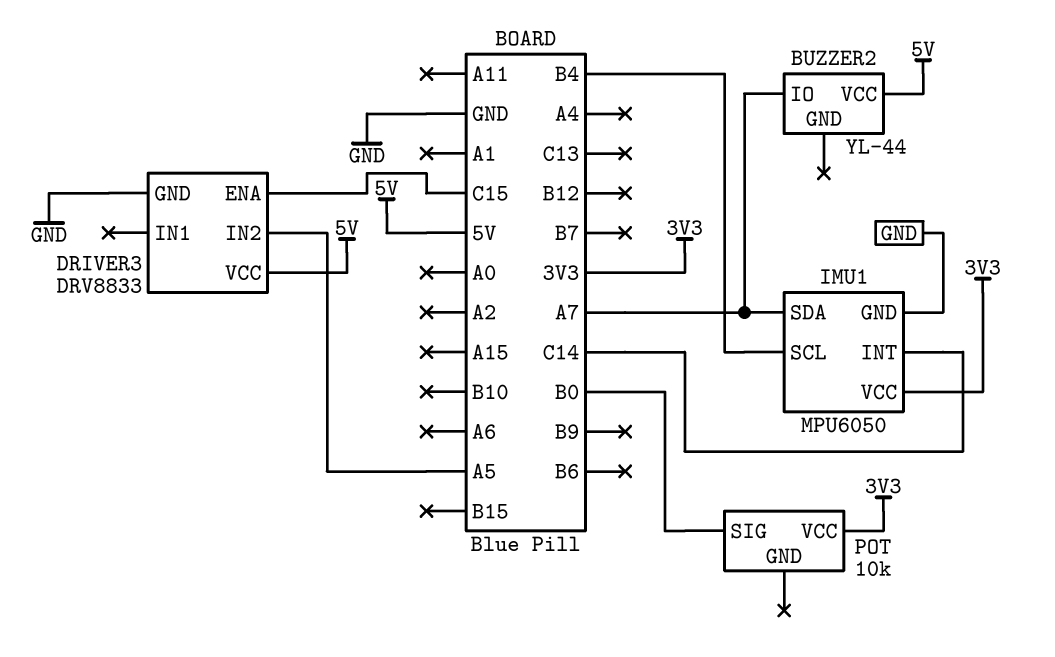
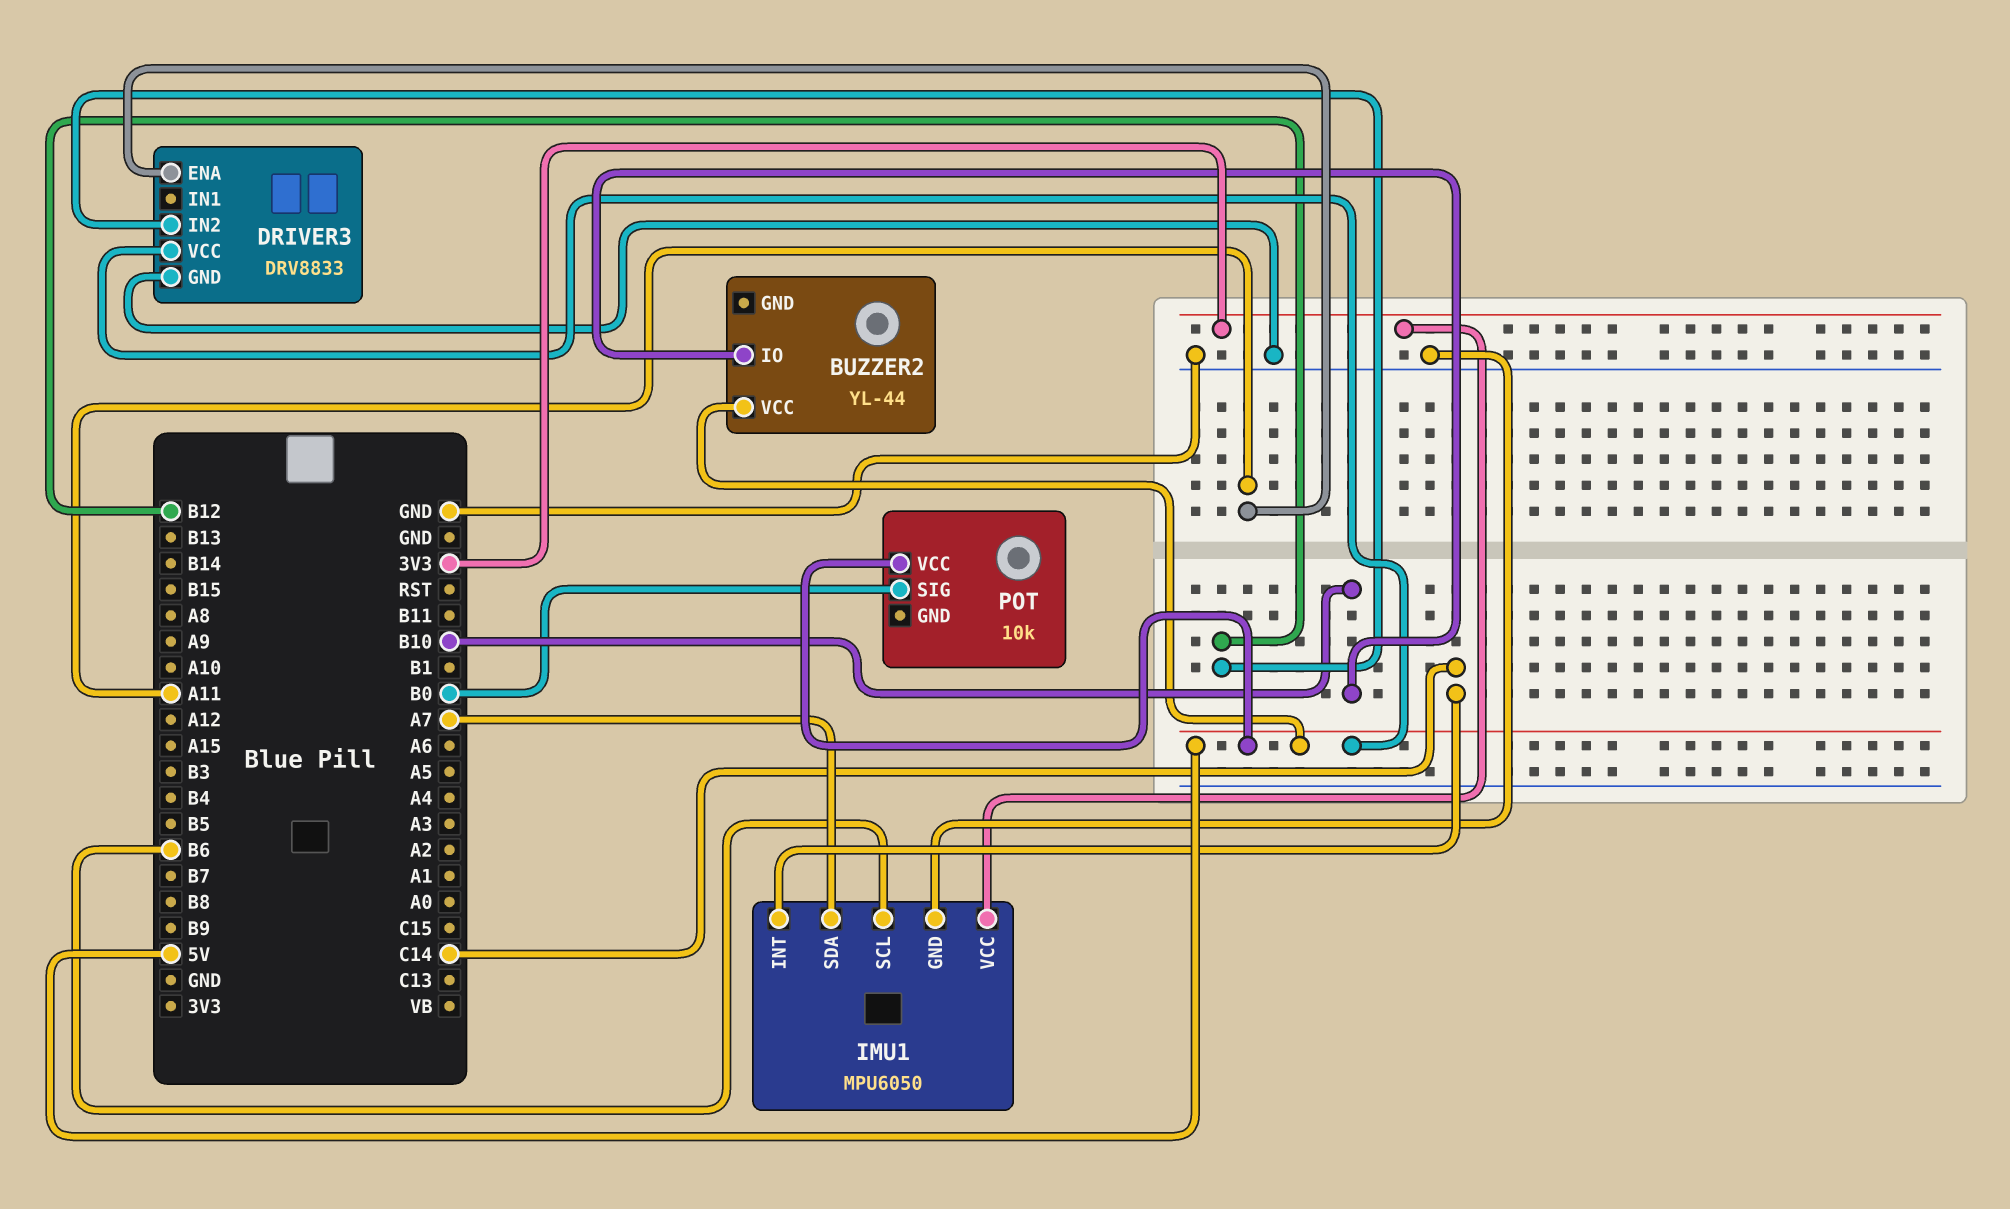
BUZZER2 pin IO: A7 -> B10
DRIVER3 pin ENA: C15 -> A11
DRIVER3 pin IN2: A5 -> B12
IMU1 pin SCL: B4 -> B6
POT pin VCC: 3V3 -> 5V

